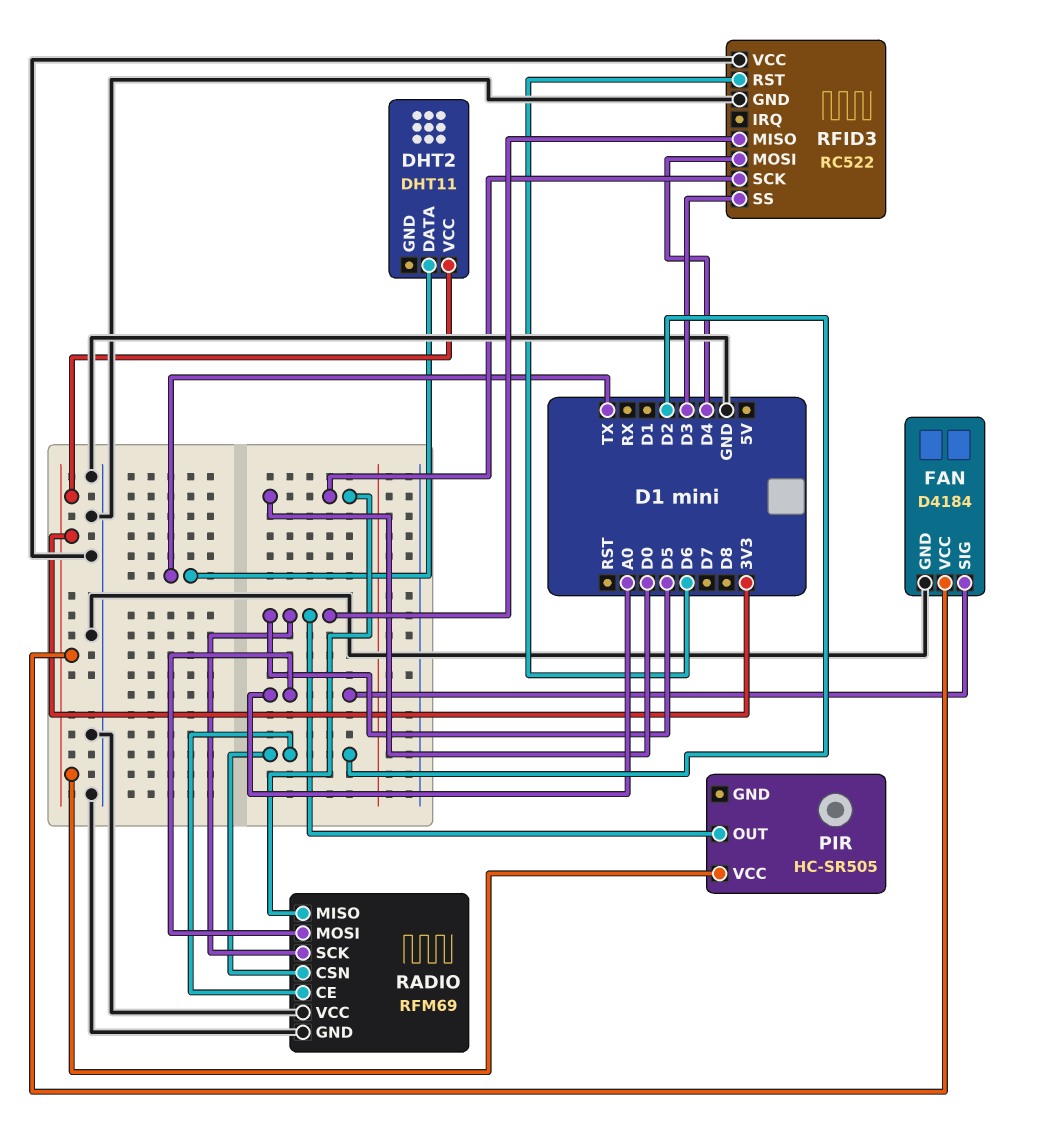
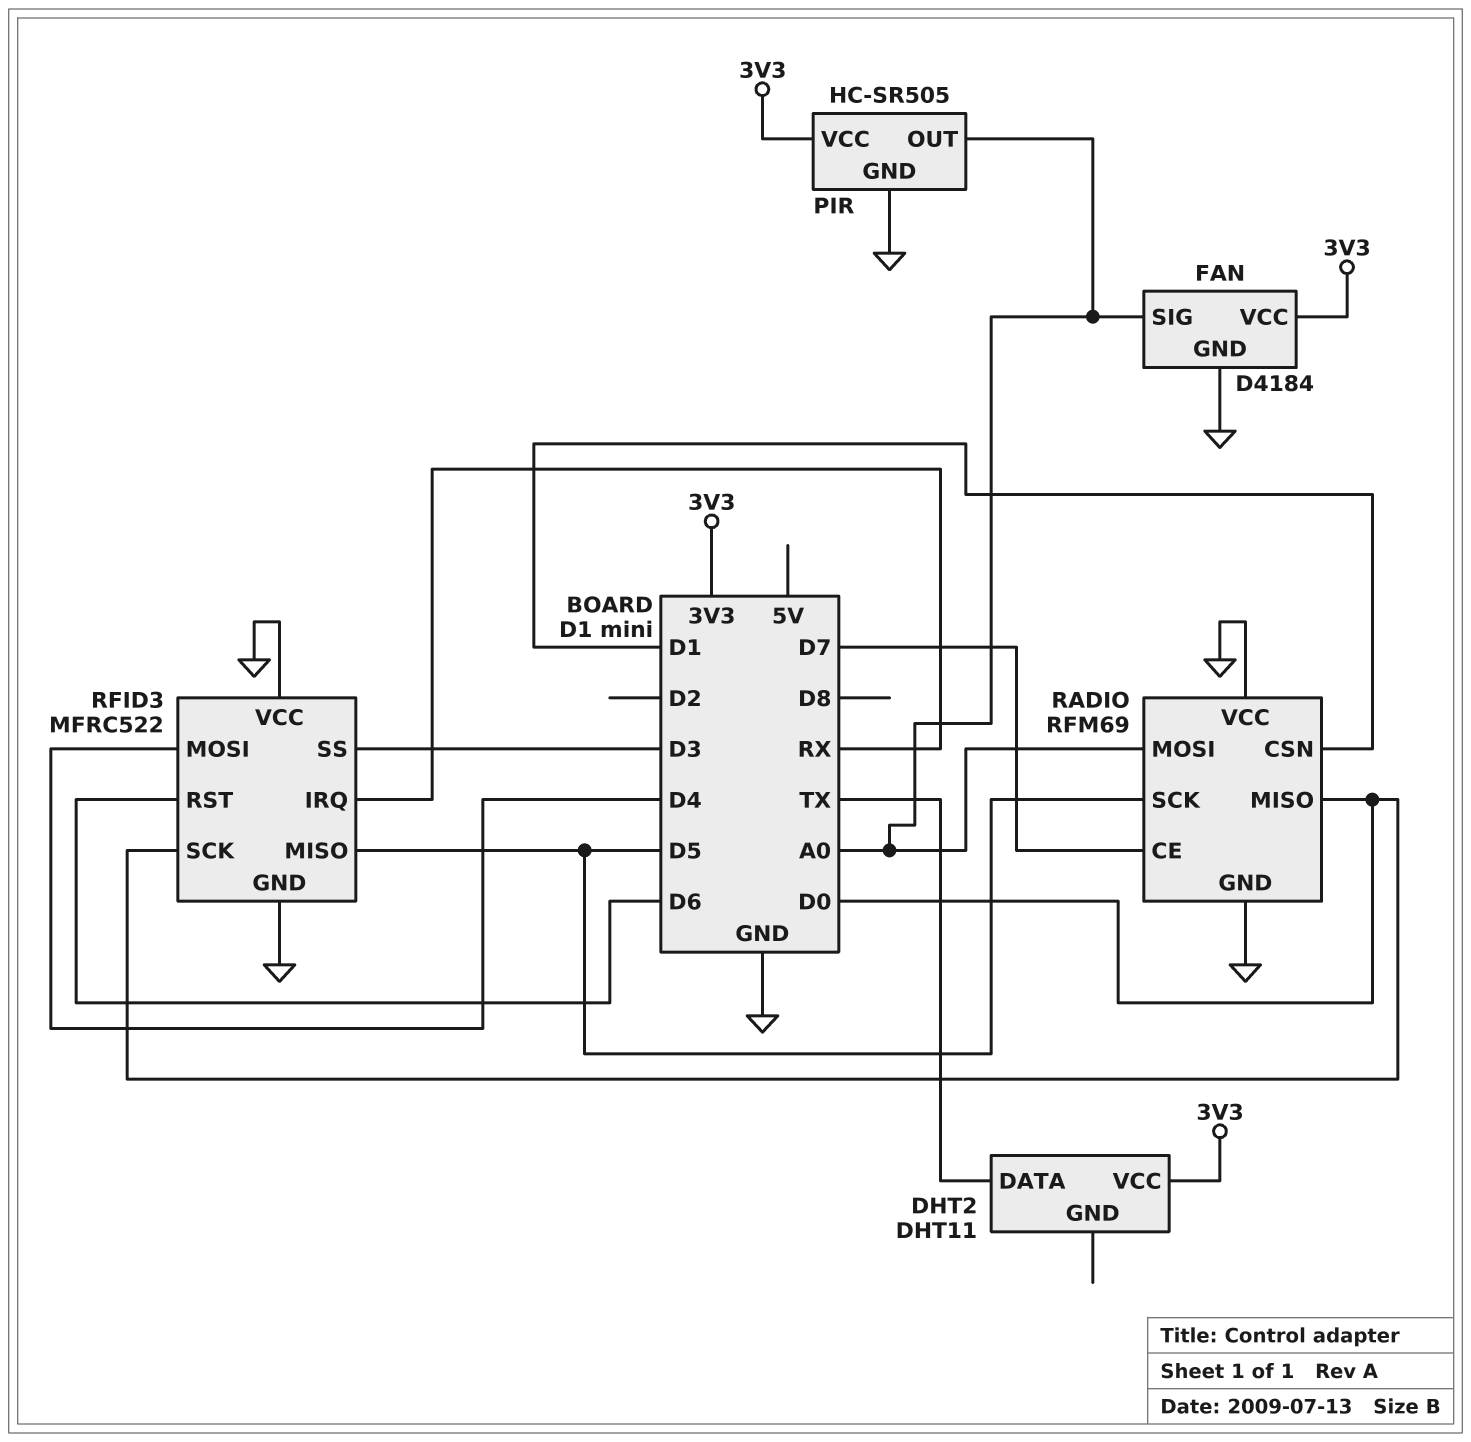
PIR pin GND: none -> GND
PIR pin OUT: D5 -> A0
RADIO pin CE: D2 -> D7
RADIO pin CSN: D2 -> D1
RFID3: RC522 -> MFRC522
RFID3 pin IRQ: none -> RX

